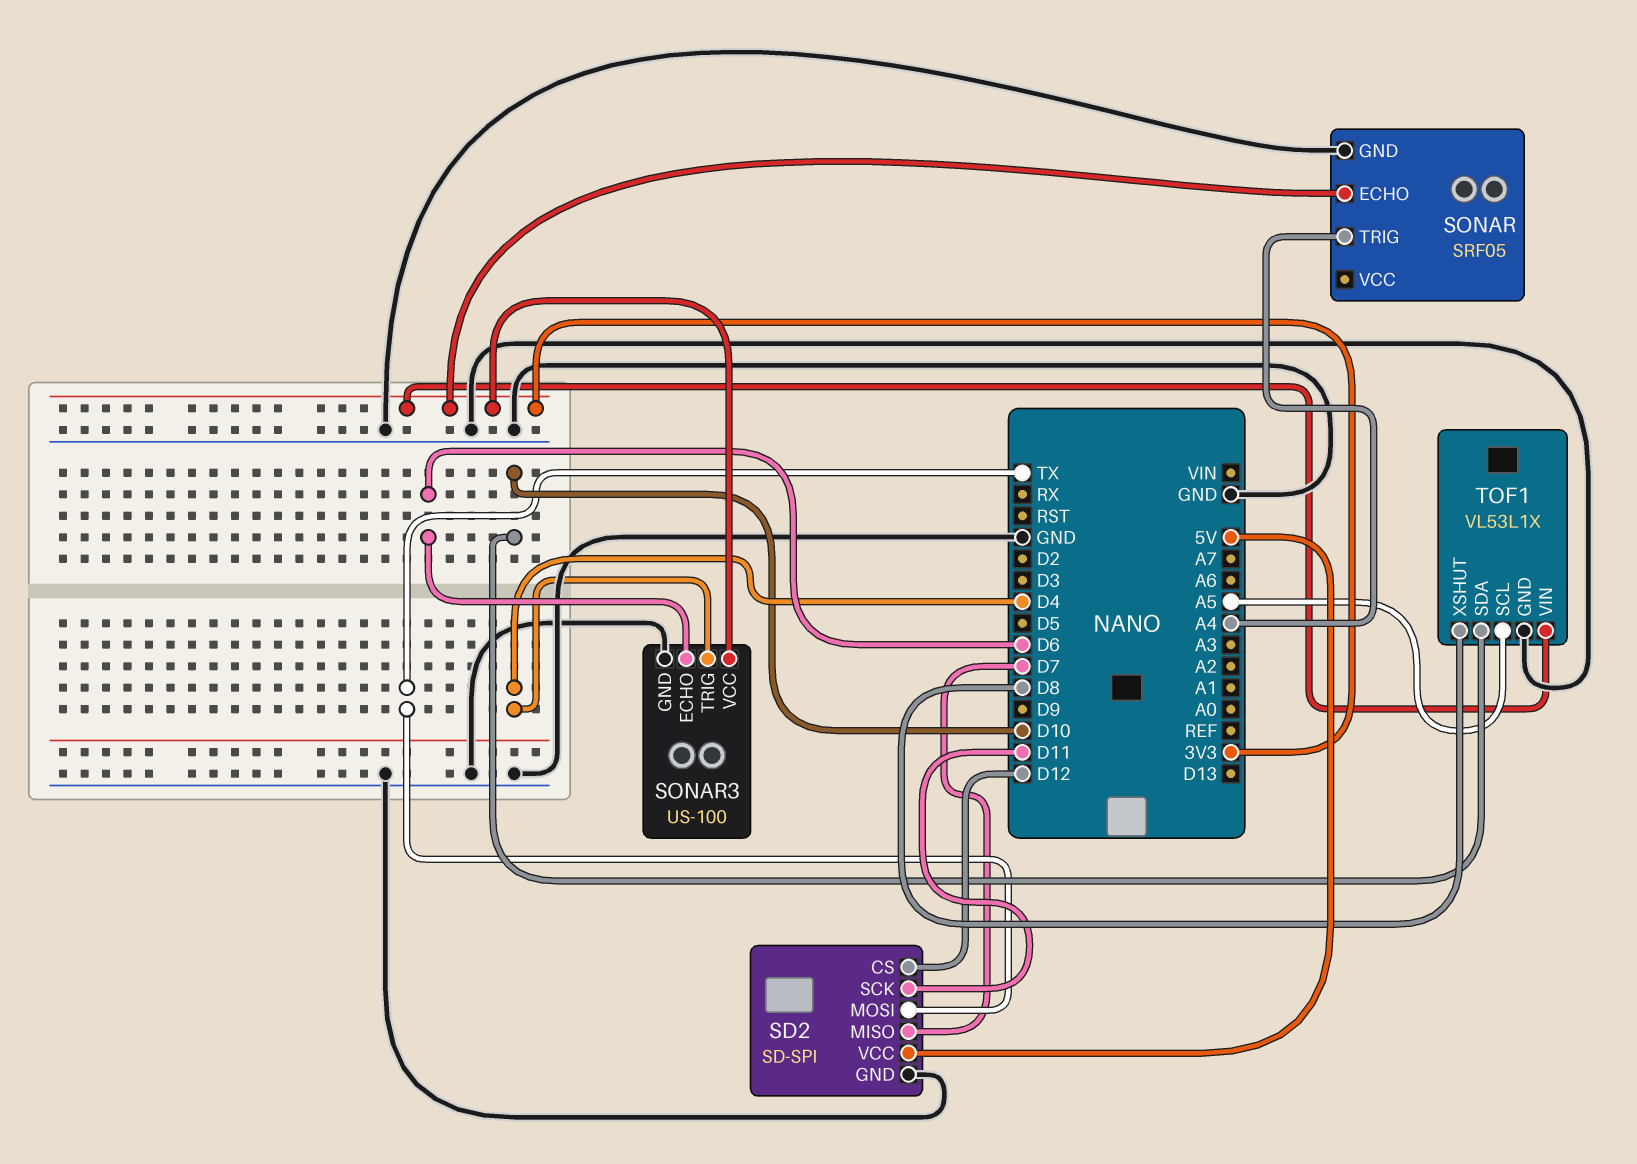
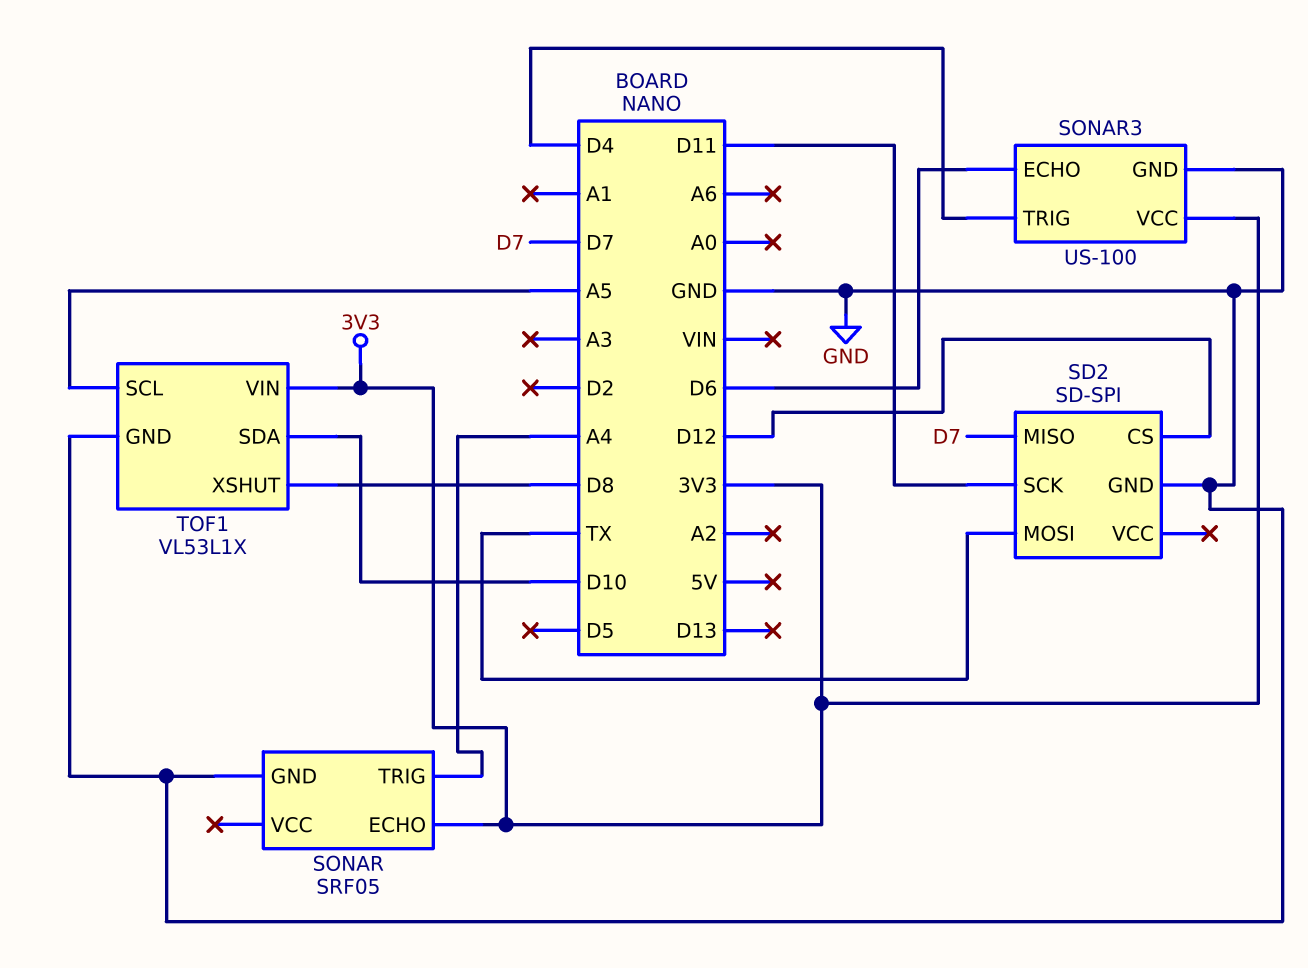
SD2 pin VCC: 5V -> none

